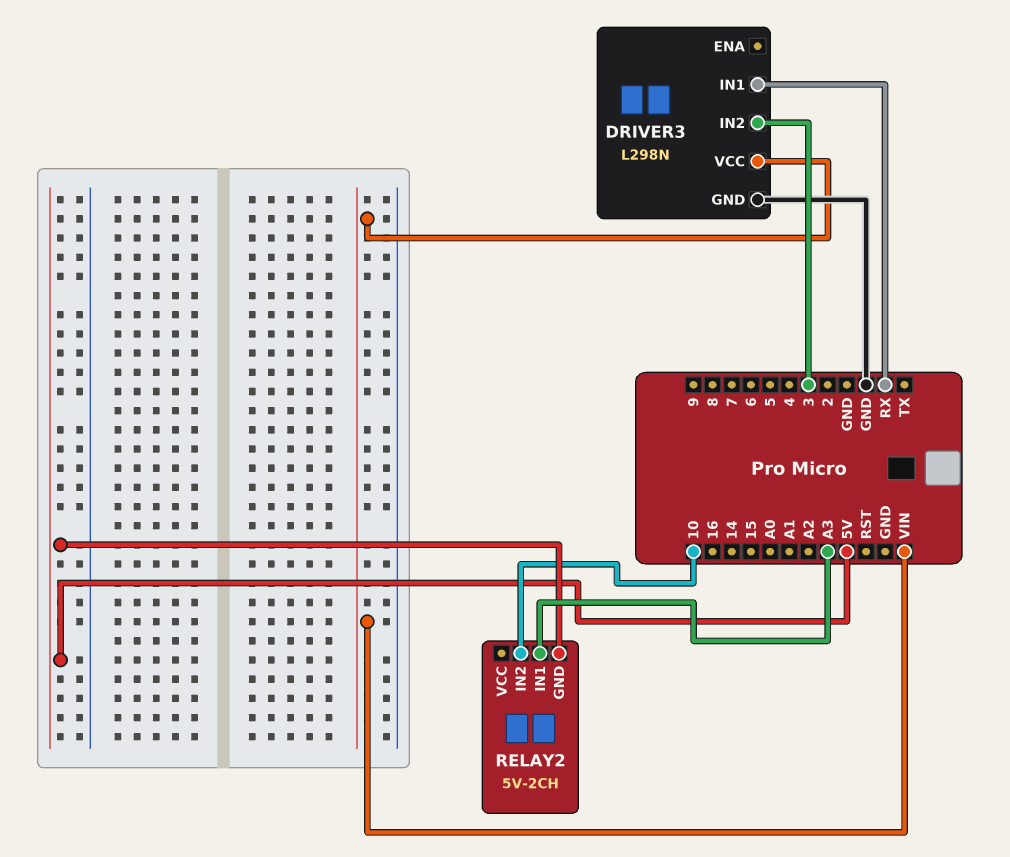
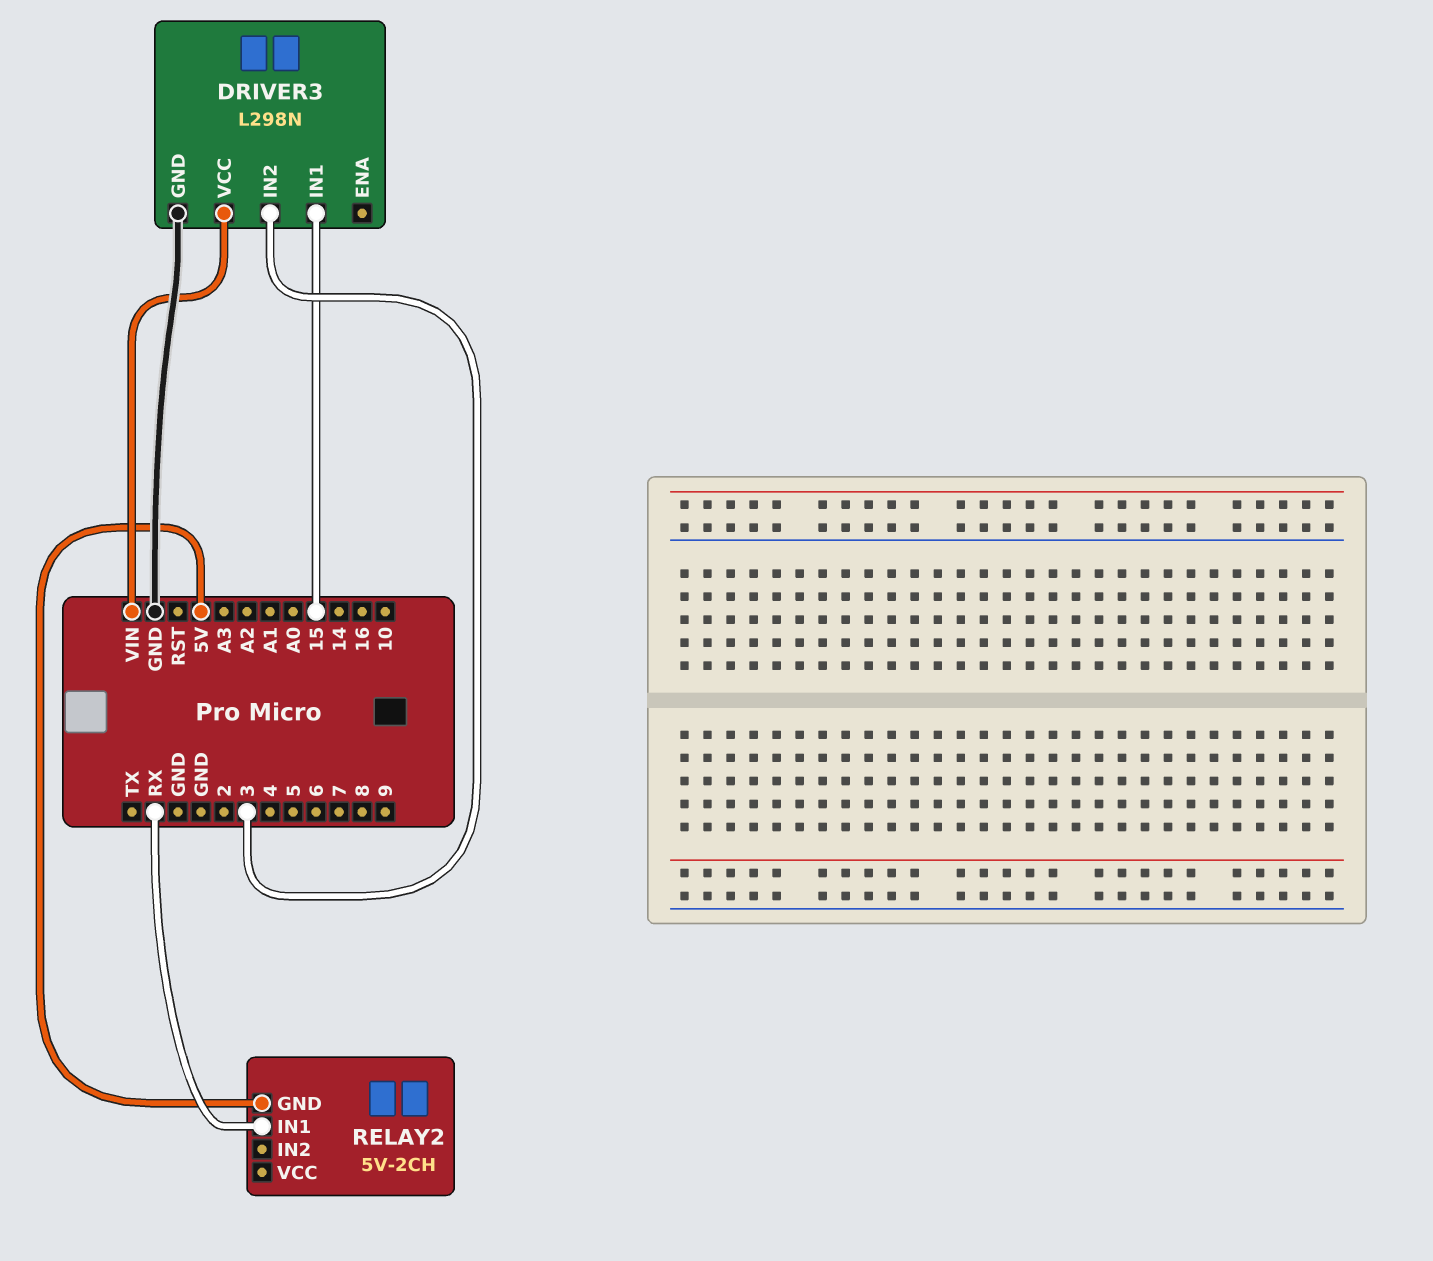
DRIVER3 pin IN1: RX -> 15
RELAY2 pin IN1: A3 -> RX
RELAY2 pin IN2: 10 -> none

